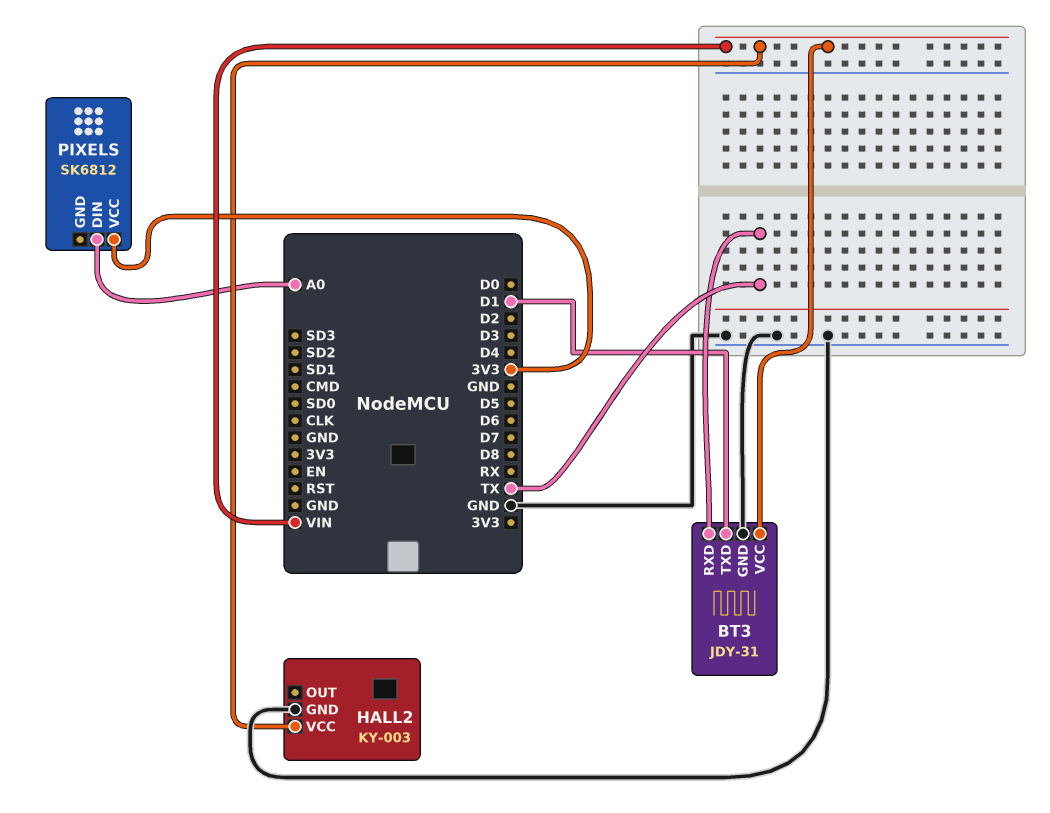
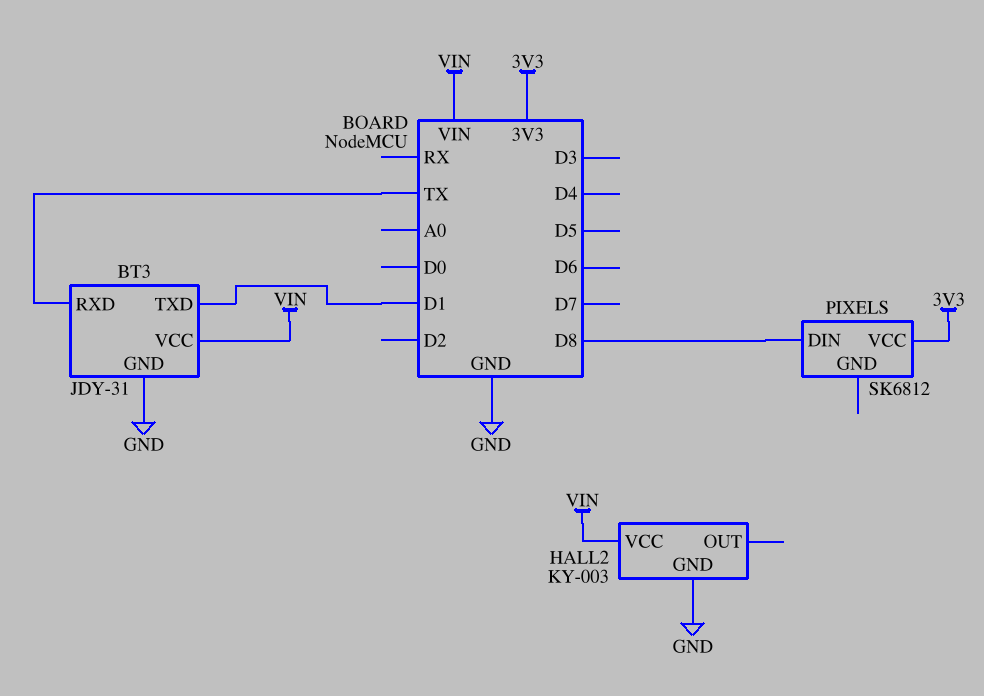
PIXELS pin DIN: A0 -> D8

